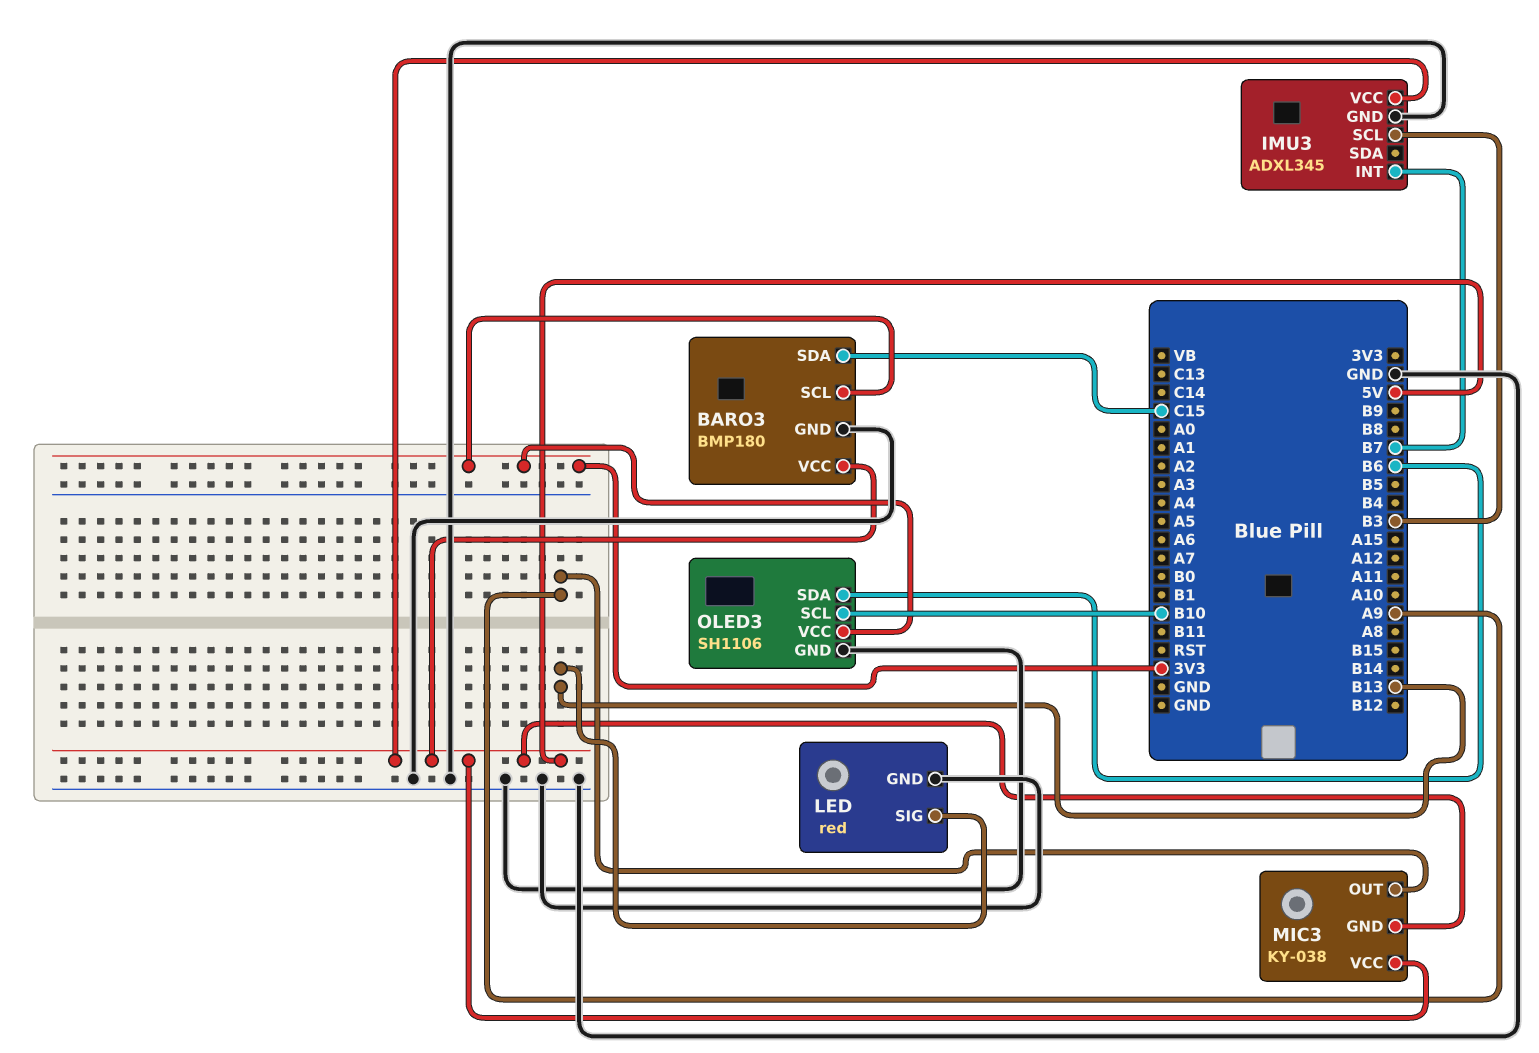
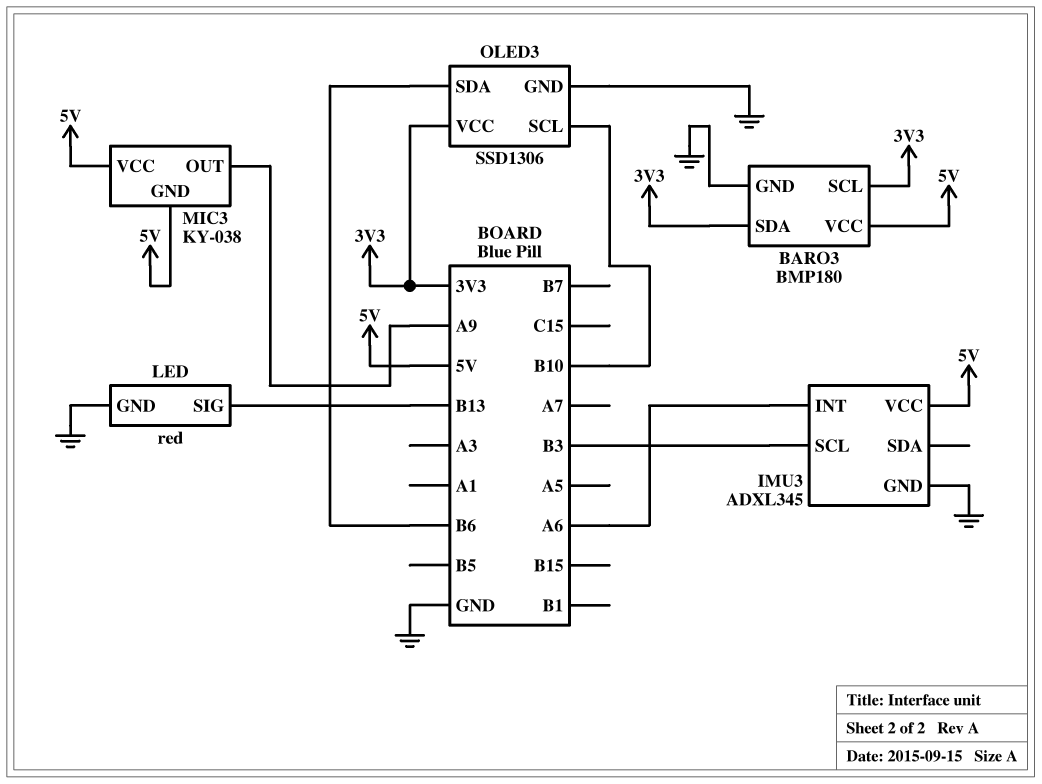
BARO3 pin SDA: C15 -> 3V3
IMU3 pin INT: B7 -> A6
OLED3: SH1106 -> SSD1306

